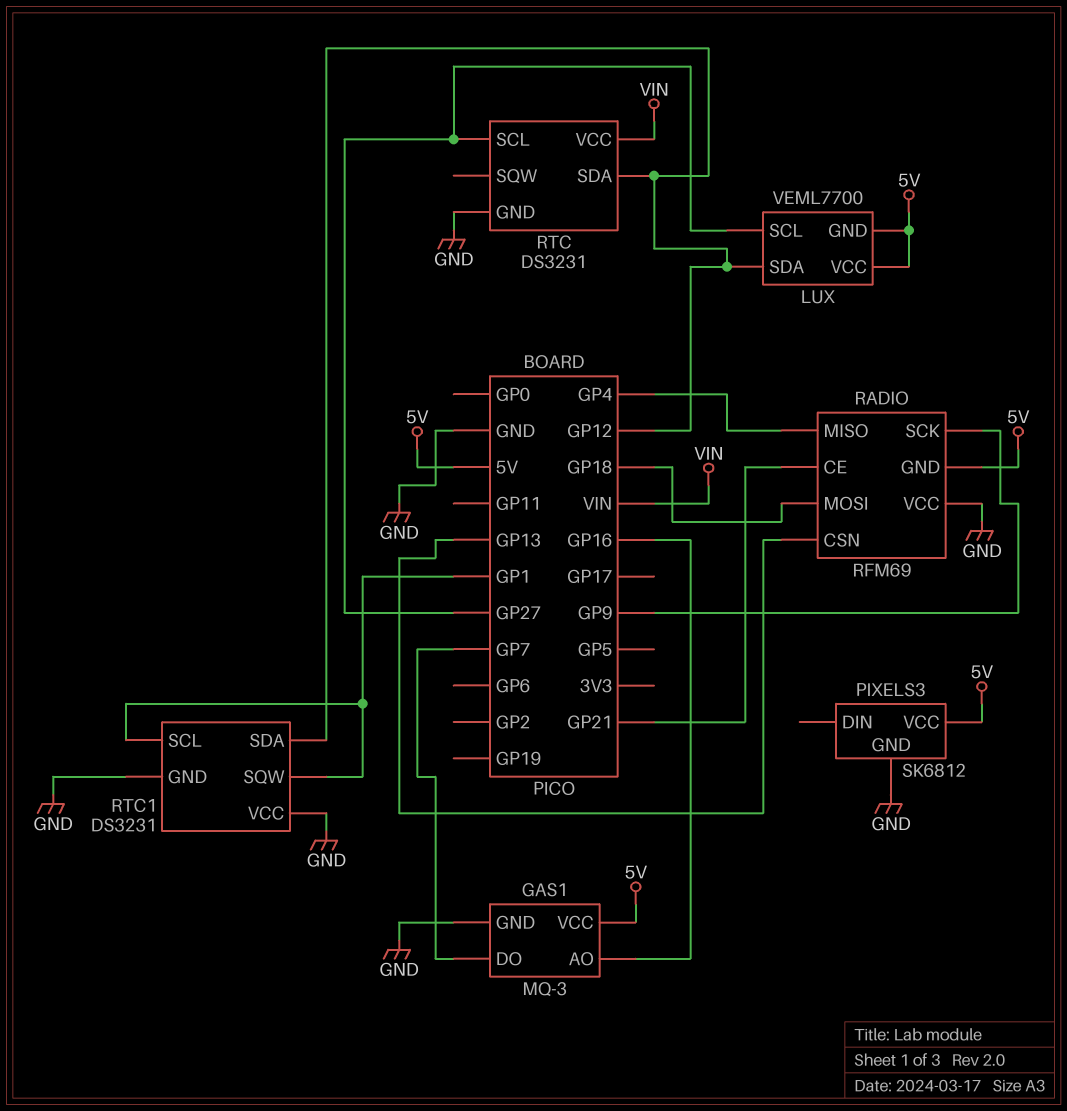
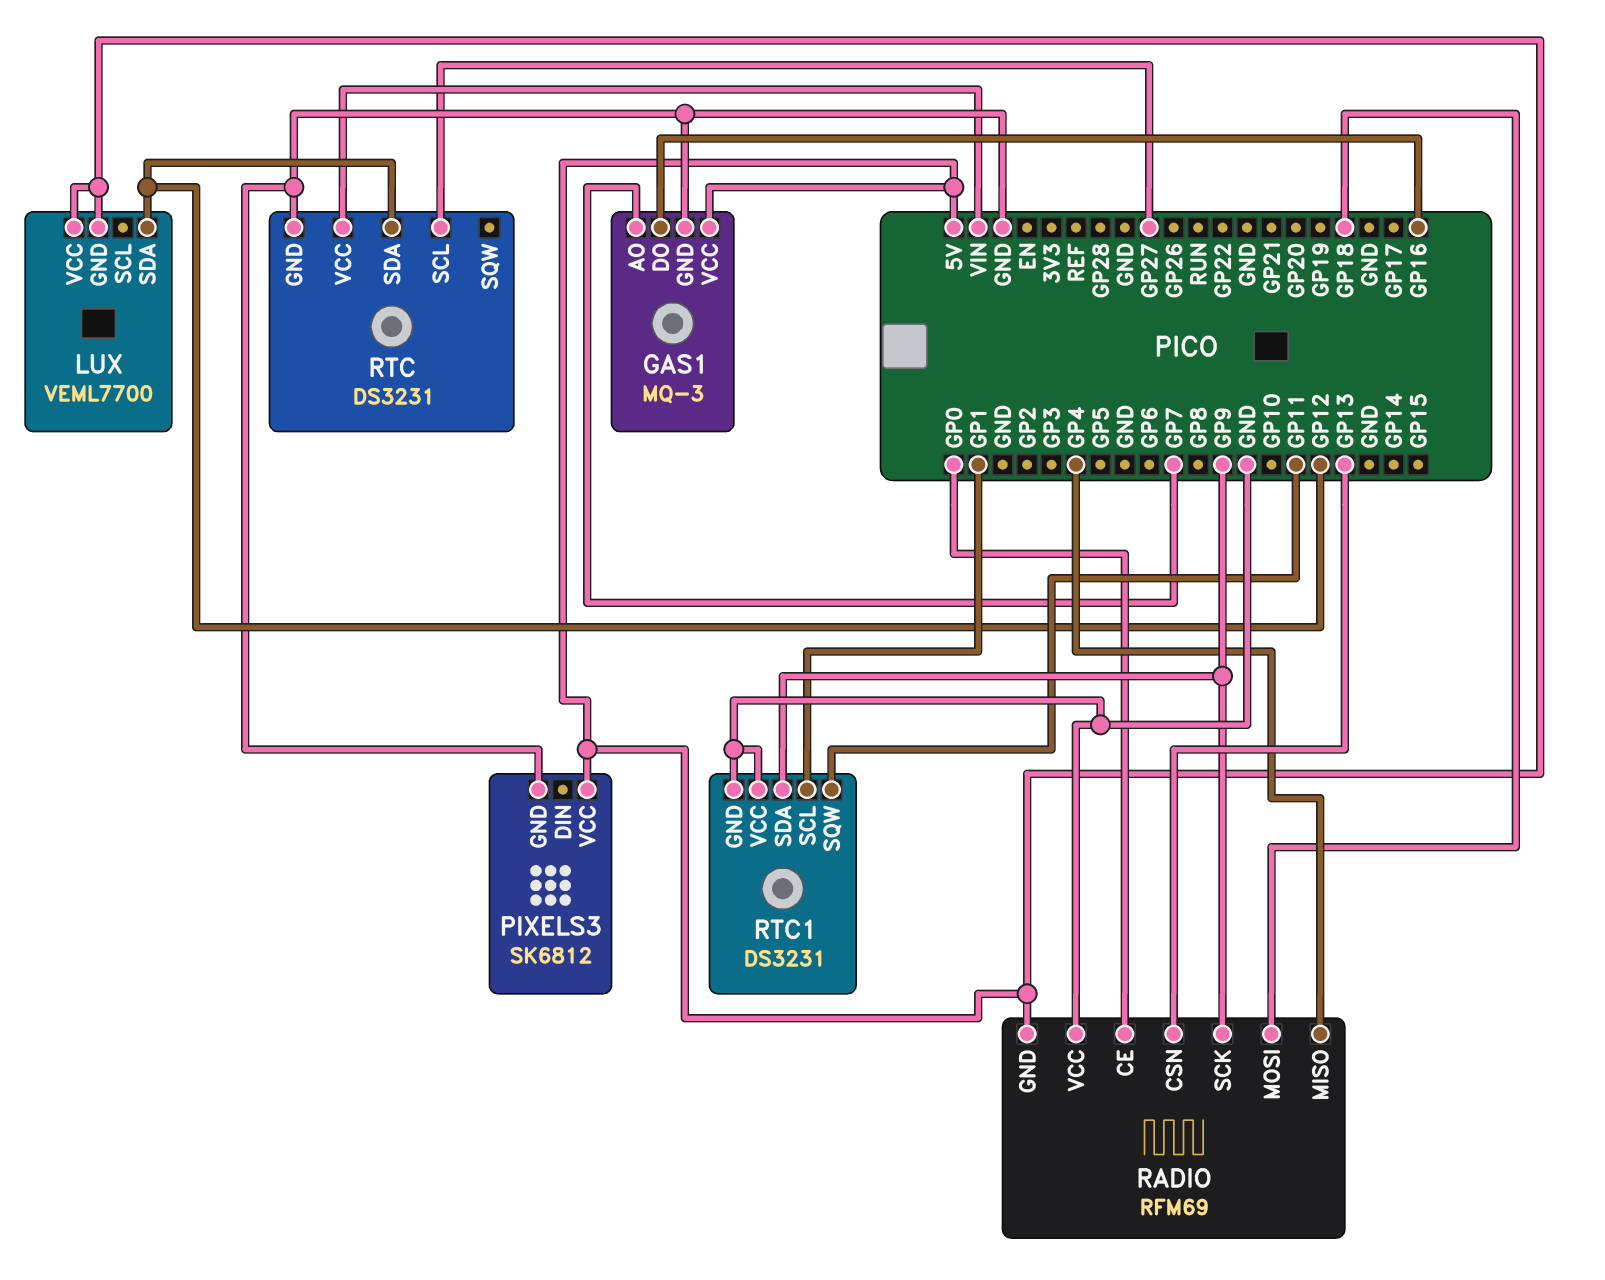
GAS1 pin AO: GP16 -> GP7
GAS1 pin DO: GP7 -> GP16
LUX pin SCL: GP27 -> none
RADIO pin CE: GP21 -> GP0
RTC1 pin SDA: GP12 -> GP9
RTC1 pin SQW: GP1 -> GP11

